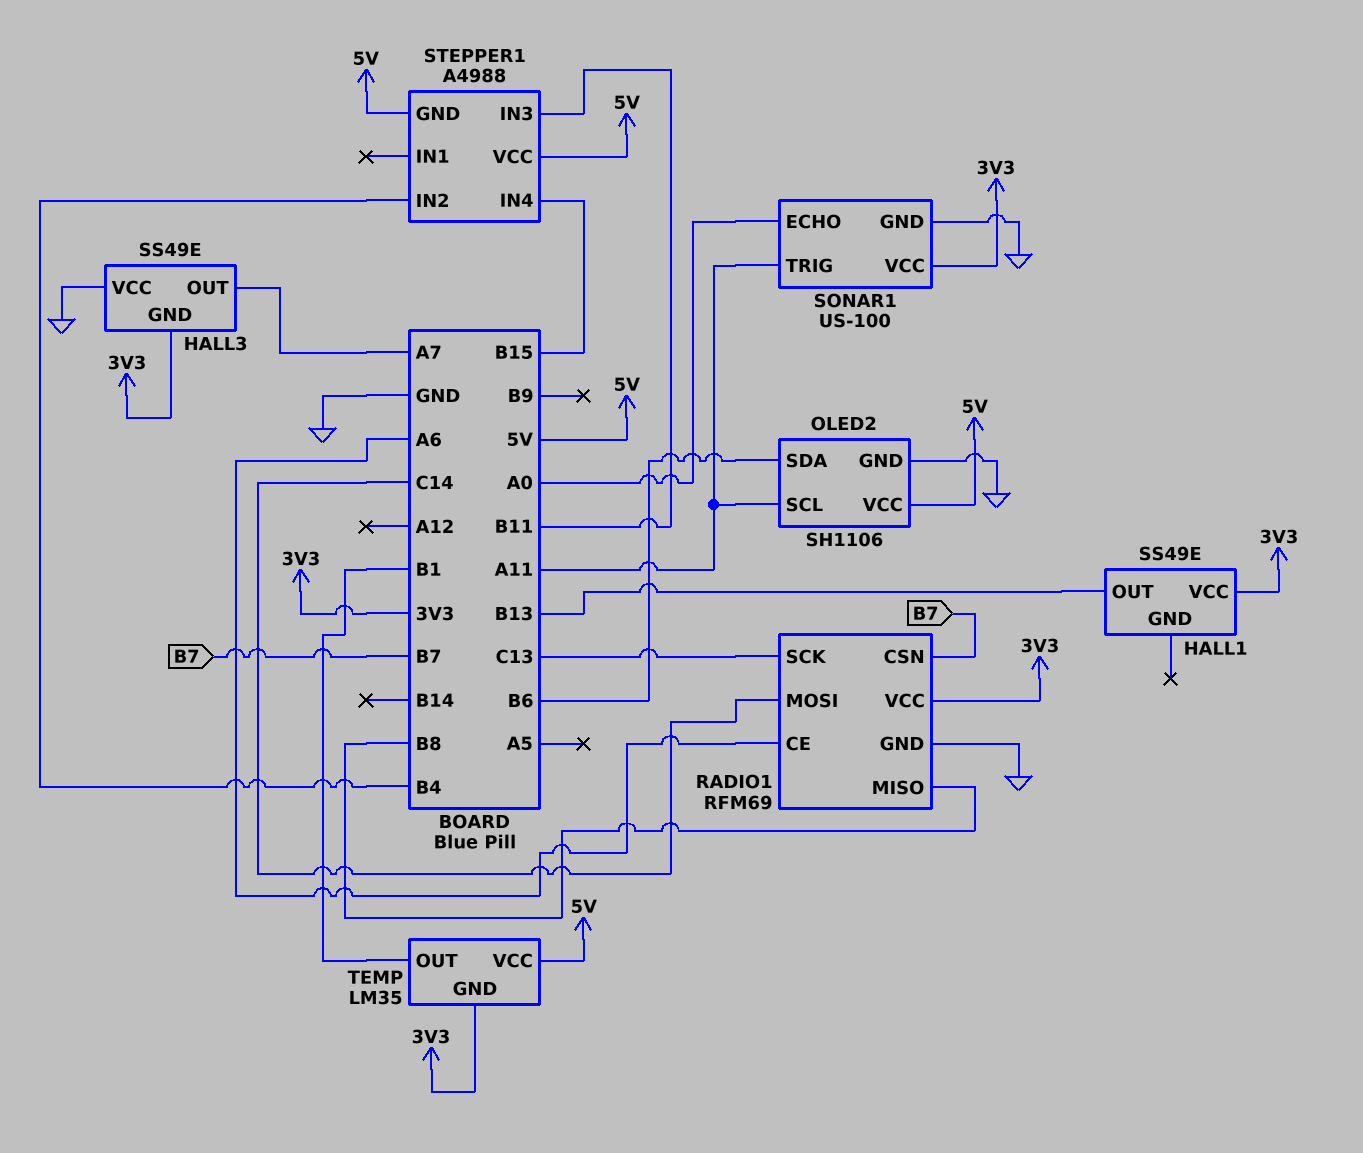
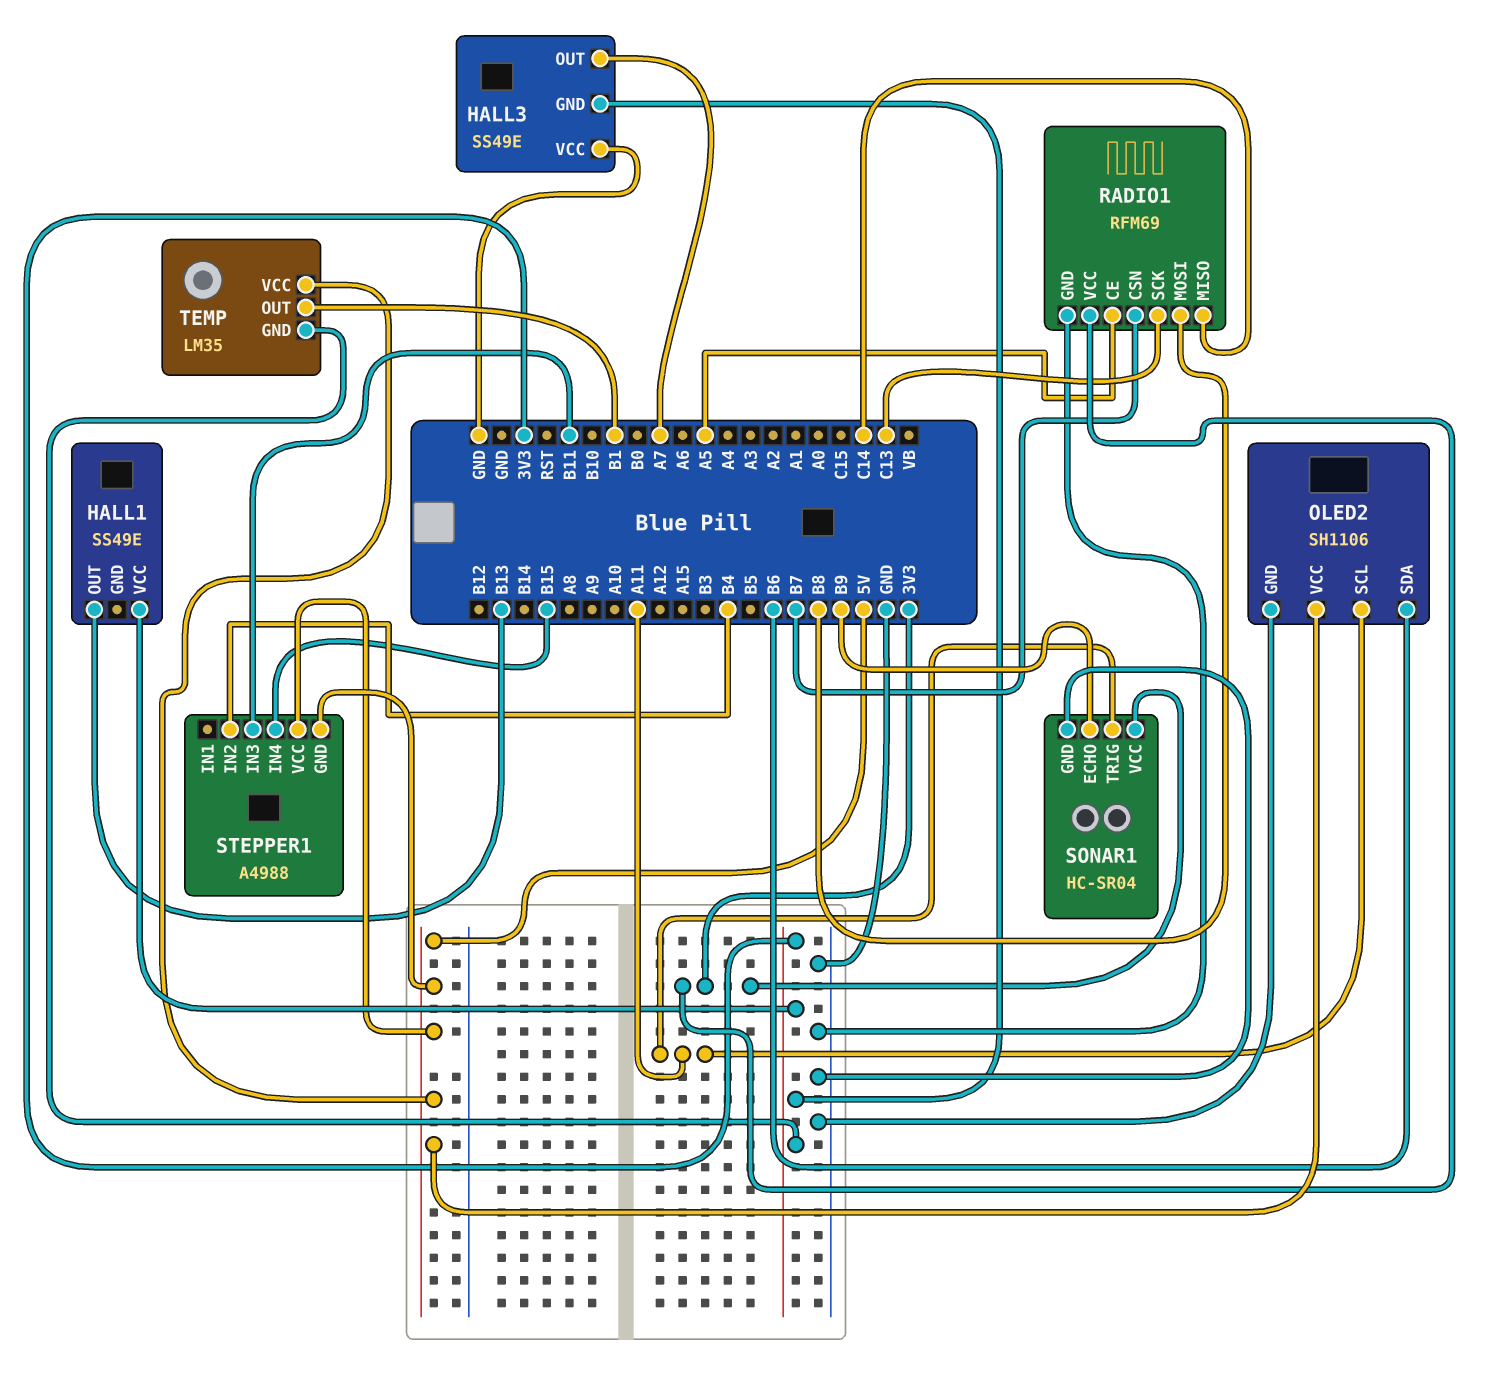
RADIO1 pin CE: A6 -> A5
RADIO1 pin MISO: B8 -> C14
RADIO1 pin MOSI: C14 -> B8
SONAR1: US-100 -> HC-SR04
SONAR1 pin ECHO: A0 -> B9

